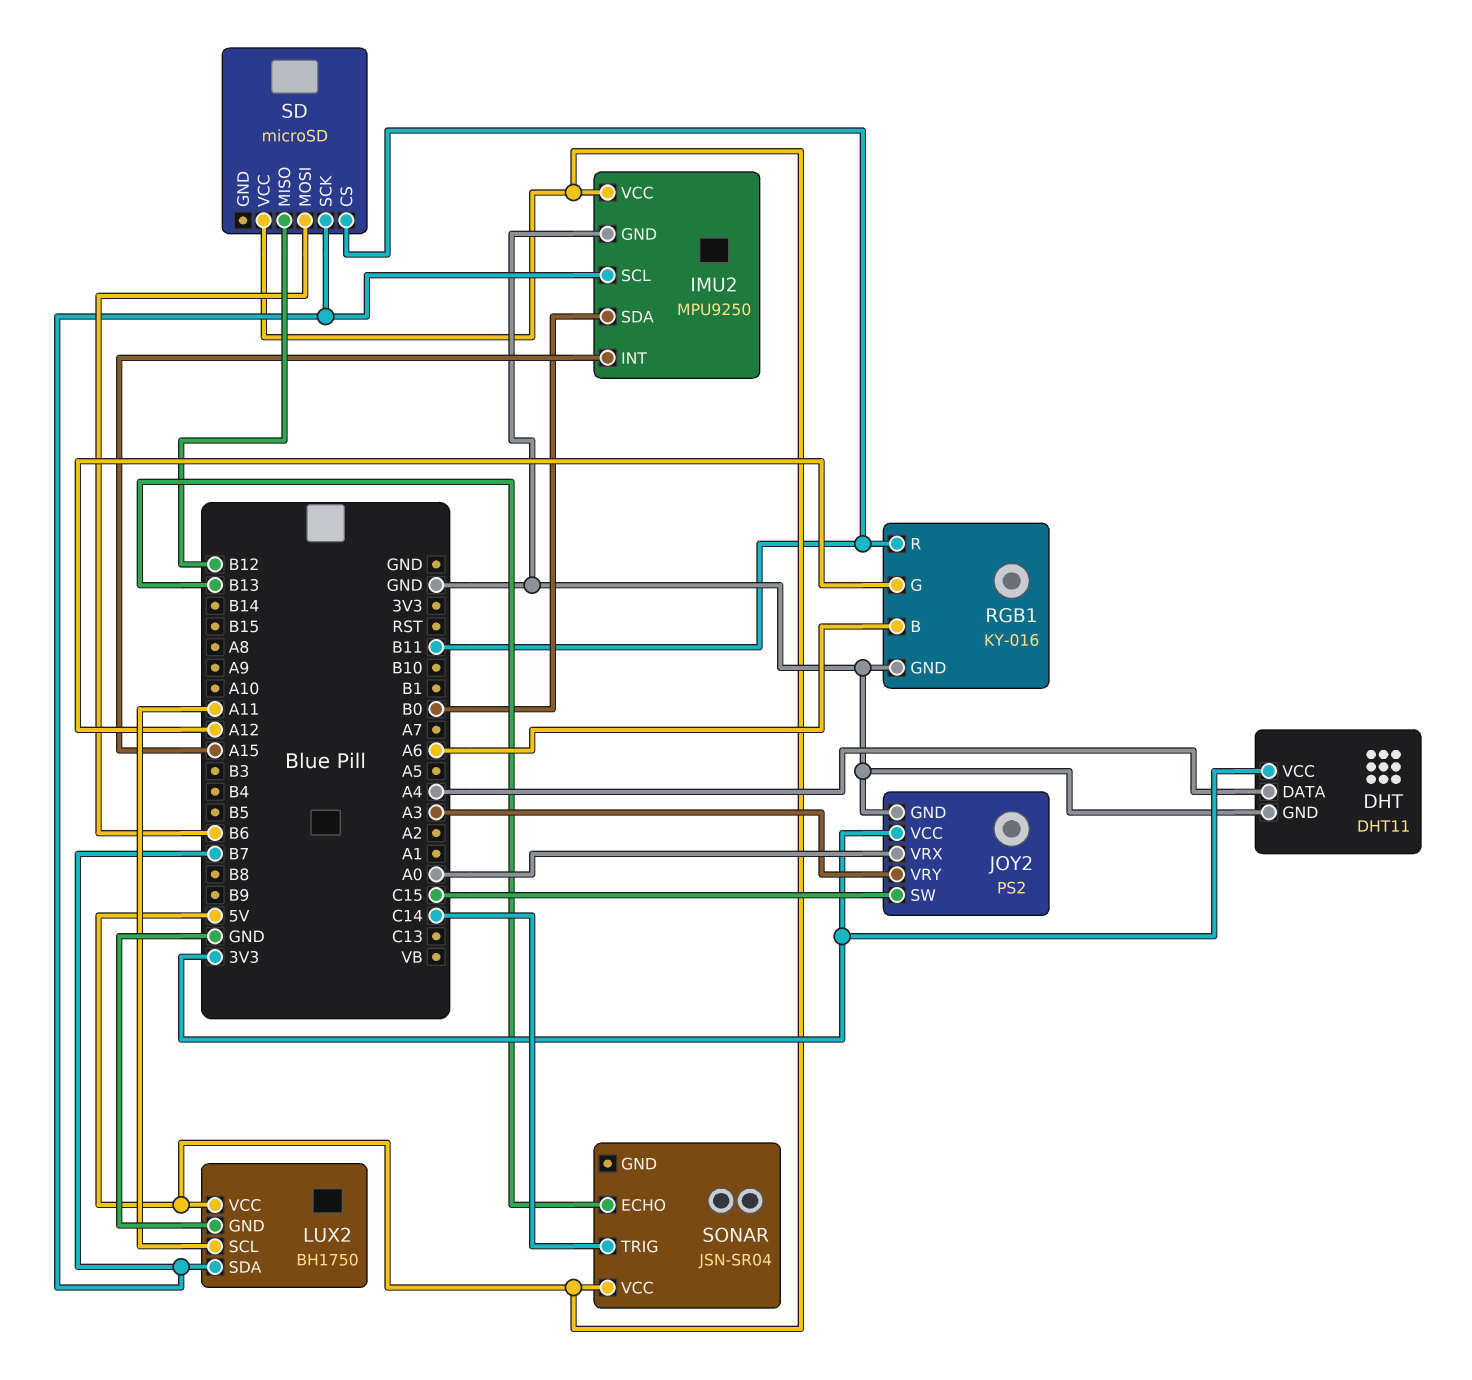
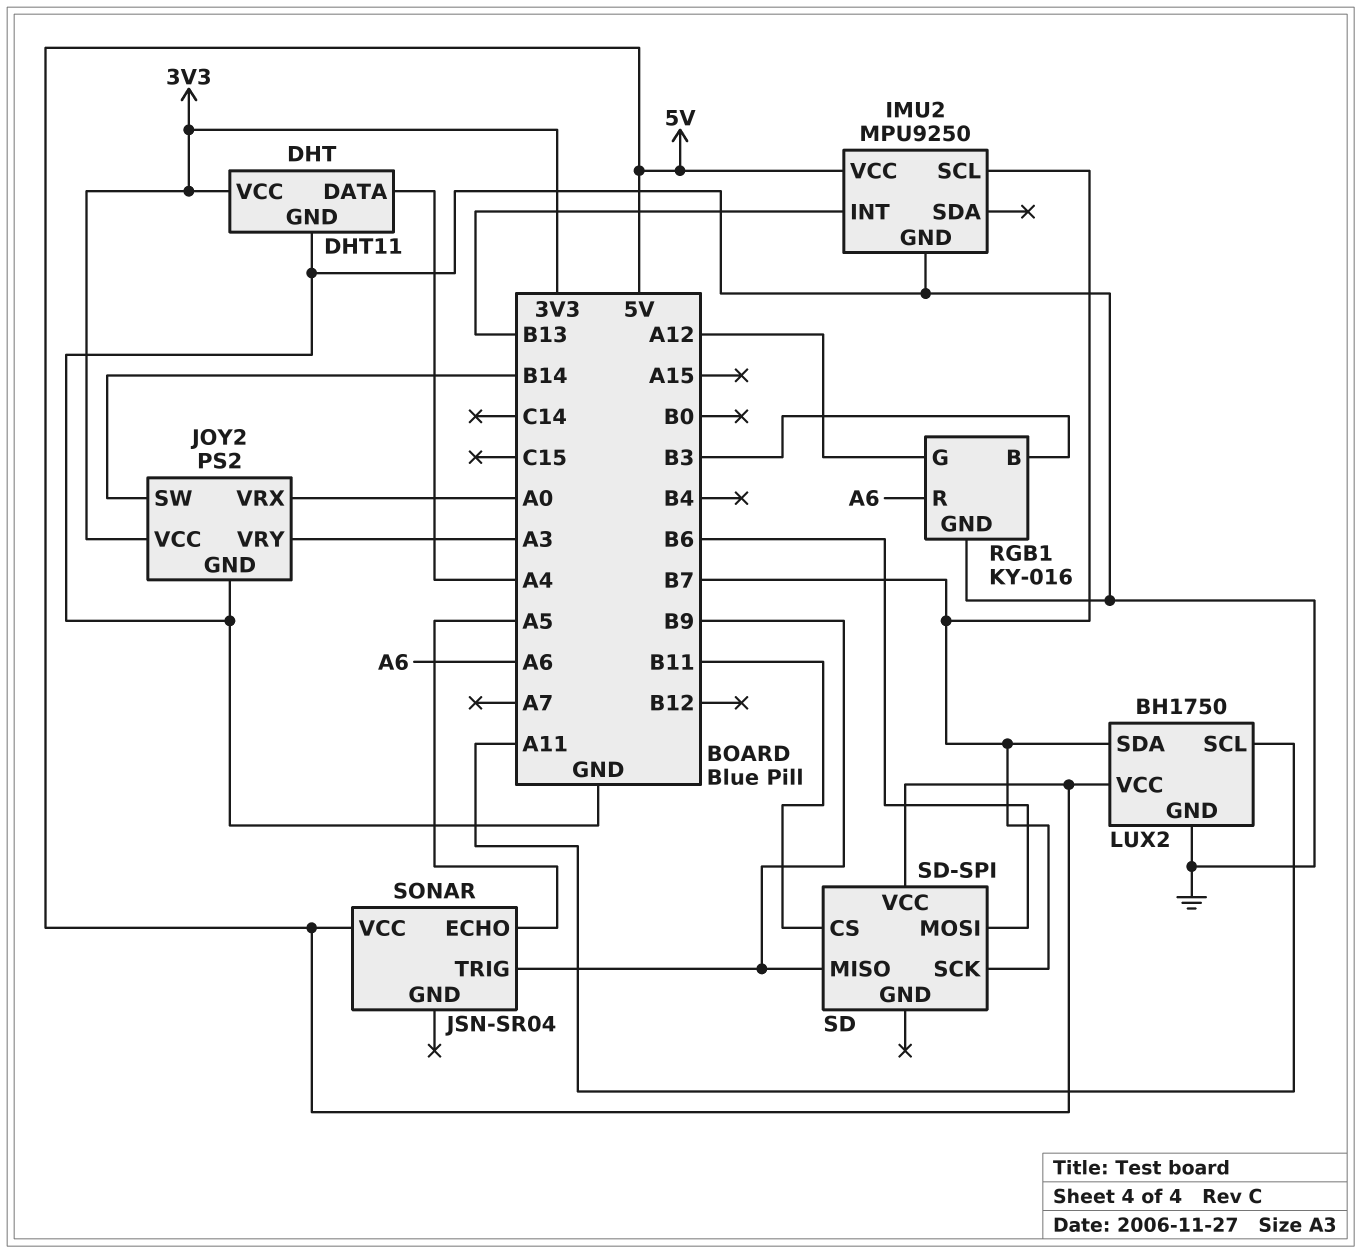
IMU2 pin INT: A15 -> B13
IMU2 pin SDA: B0 -> none
JOY2 pin SW: C15 -> B14
RGB1 pin B: A6 -> B3
RGB1 pin R: B11 -> A6
SD: microSD -> SD-SPI
SD pin MISO: B12 -> B9
SONAR pin ECHO: B13 -> A5
SONAR pin TRIG: C14 -> B9

